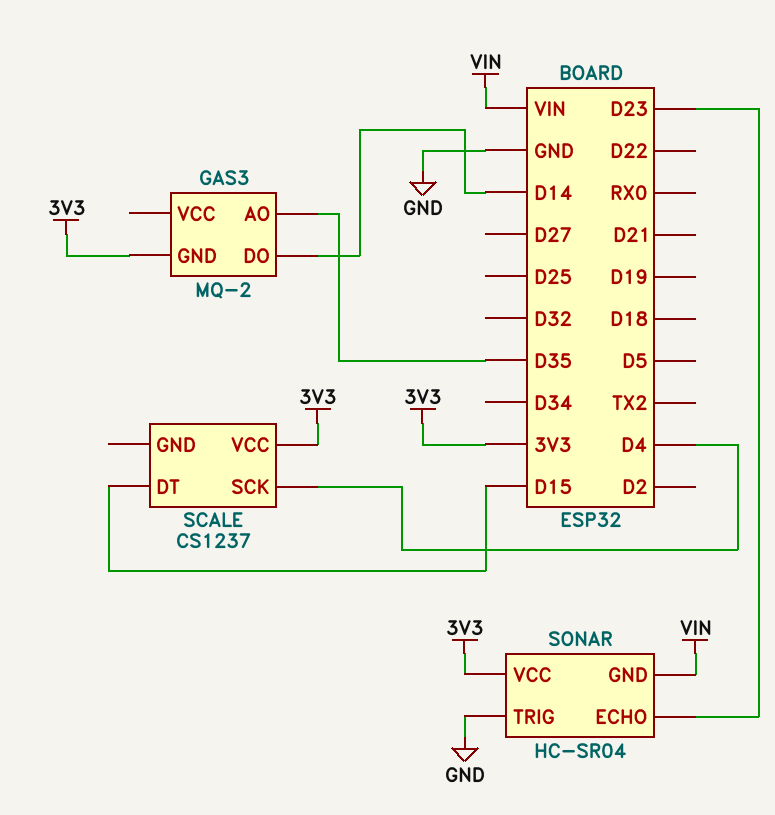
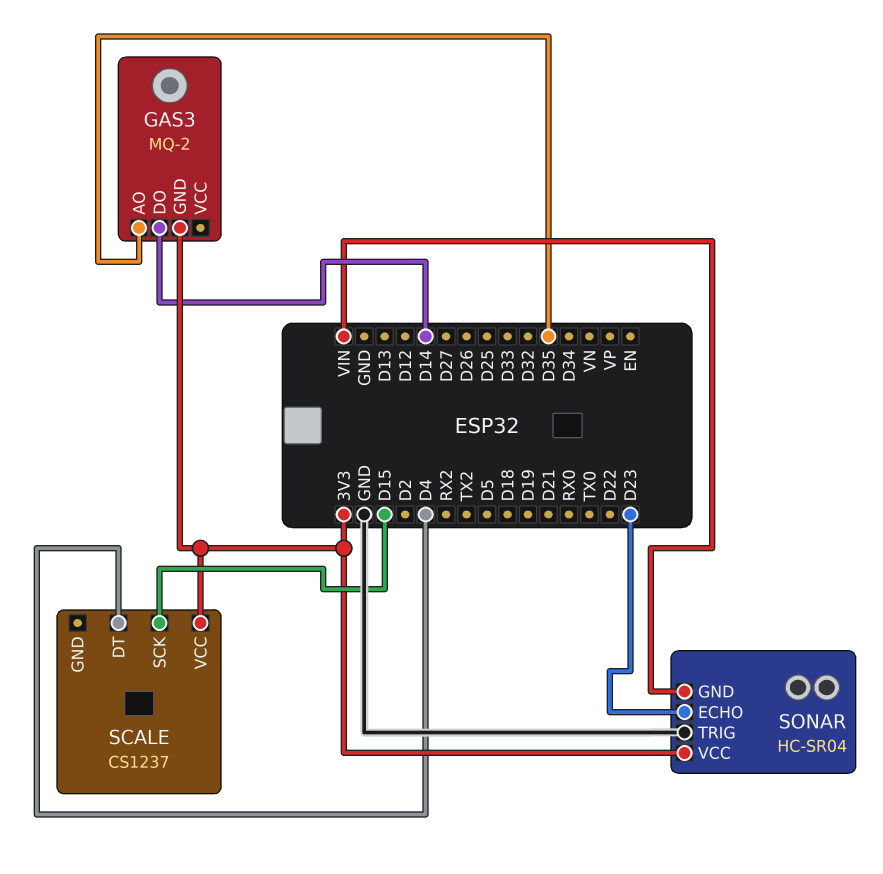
SCALE pin DT: D15 -> D4
SCALE pin SCK: D4 -> D15

